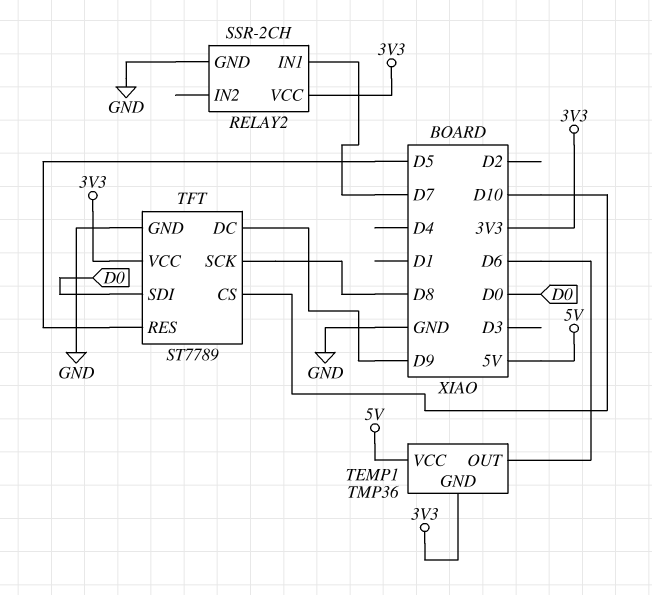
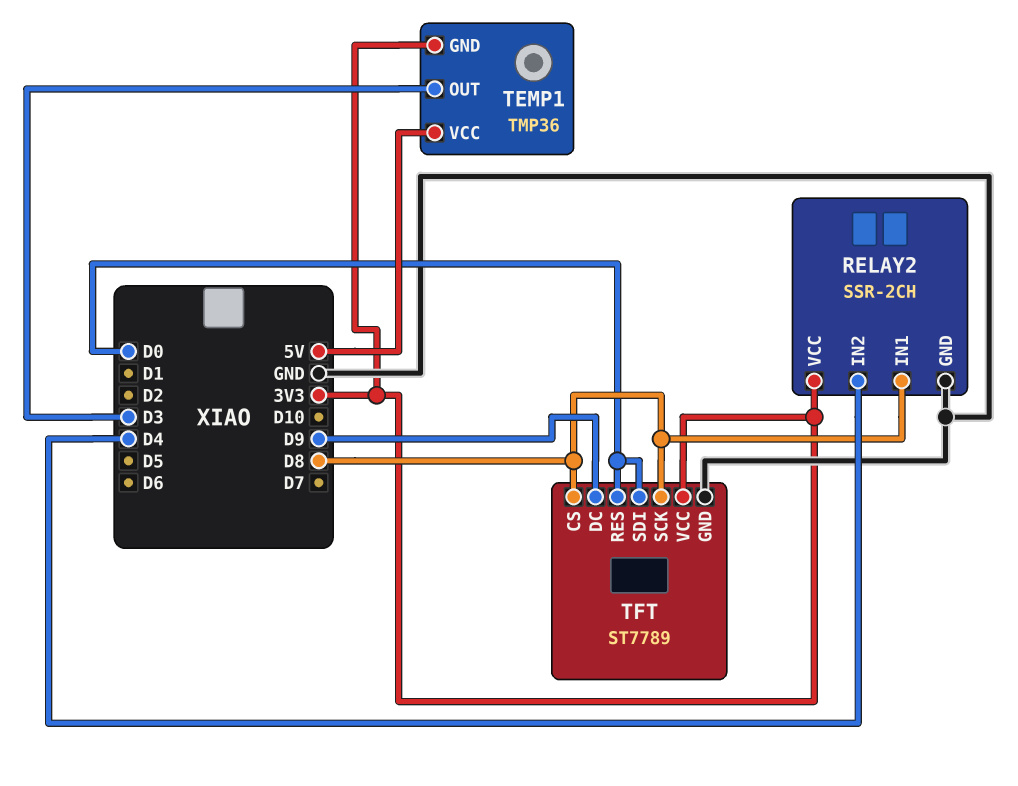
RELAY2 pin IN1: D7 -> D8
RELAY2 pin IN2: none -> D4
TEMP1 pin OUT: D6 -> D3
TFT pin CS: D10 -> D8
TFT pin RES: D5 -> D0

